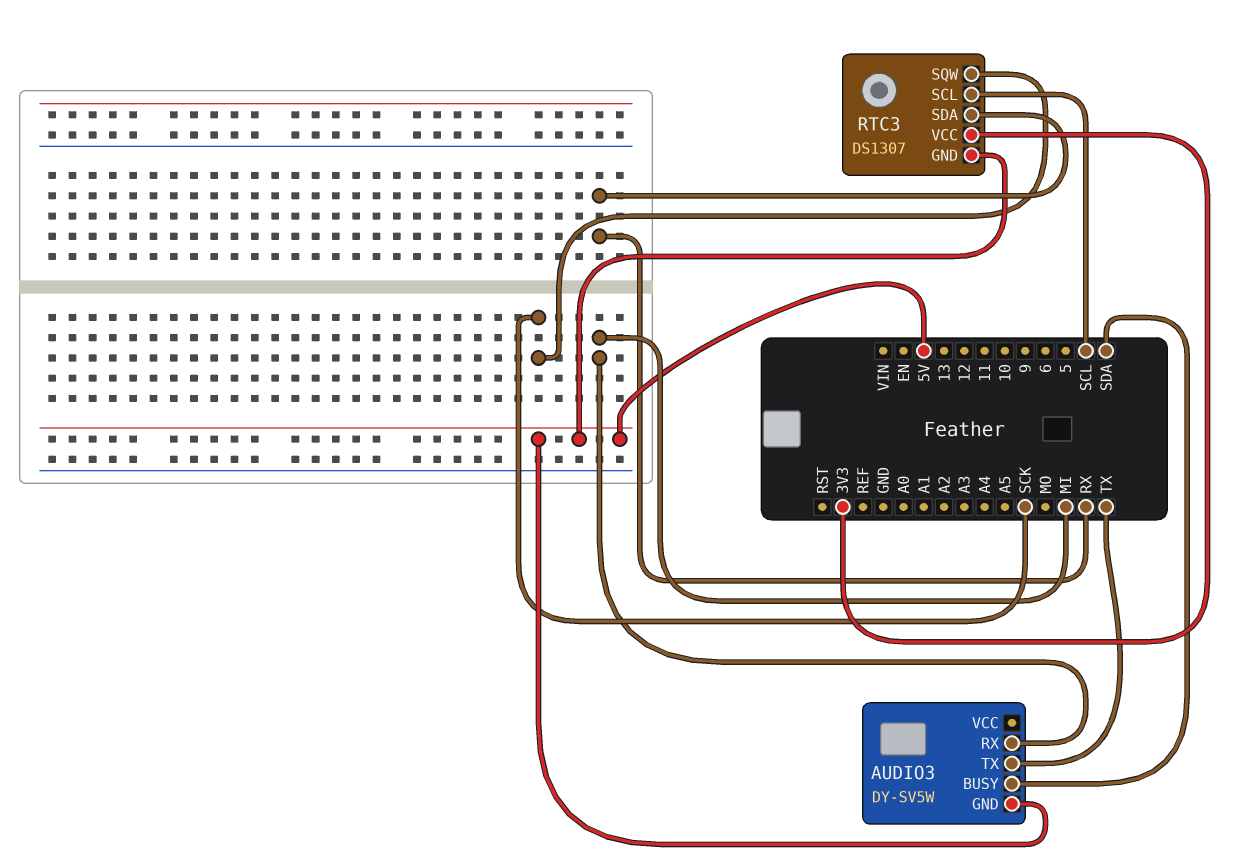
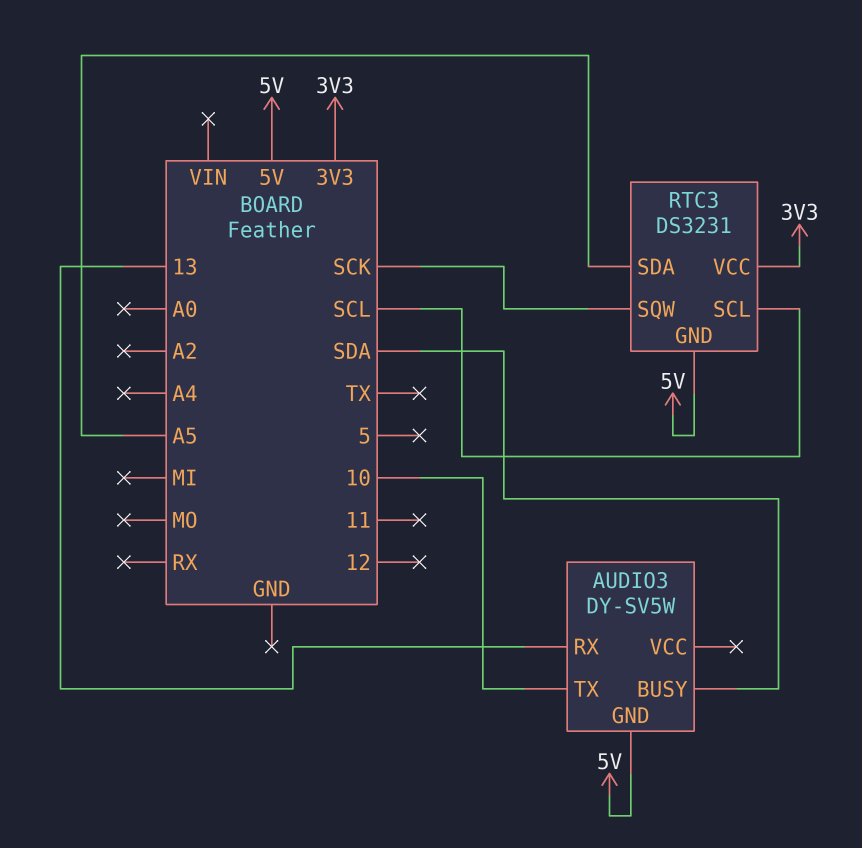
AUDIO3 pin RX: MI -> 13
AUDIO3 pin TX: TX -> 10
RTC3: DS1307 -> DS3231
RTC3 pin SDA: RX -> A5

